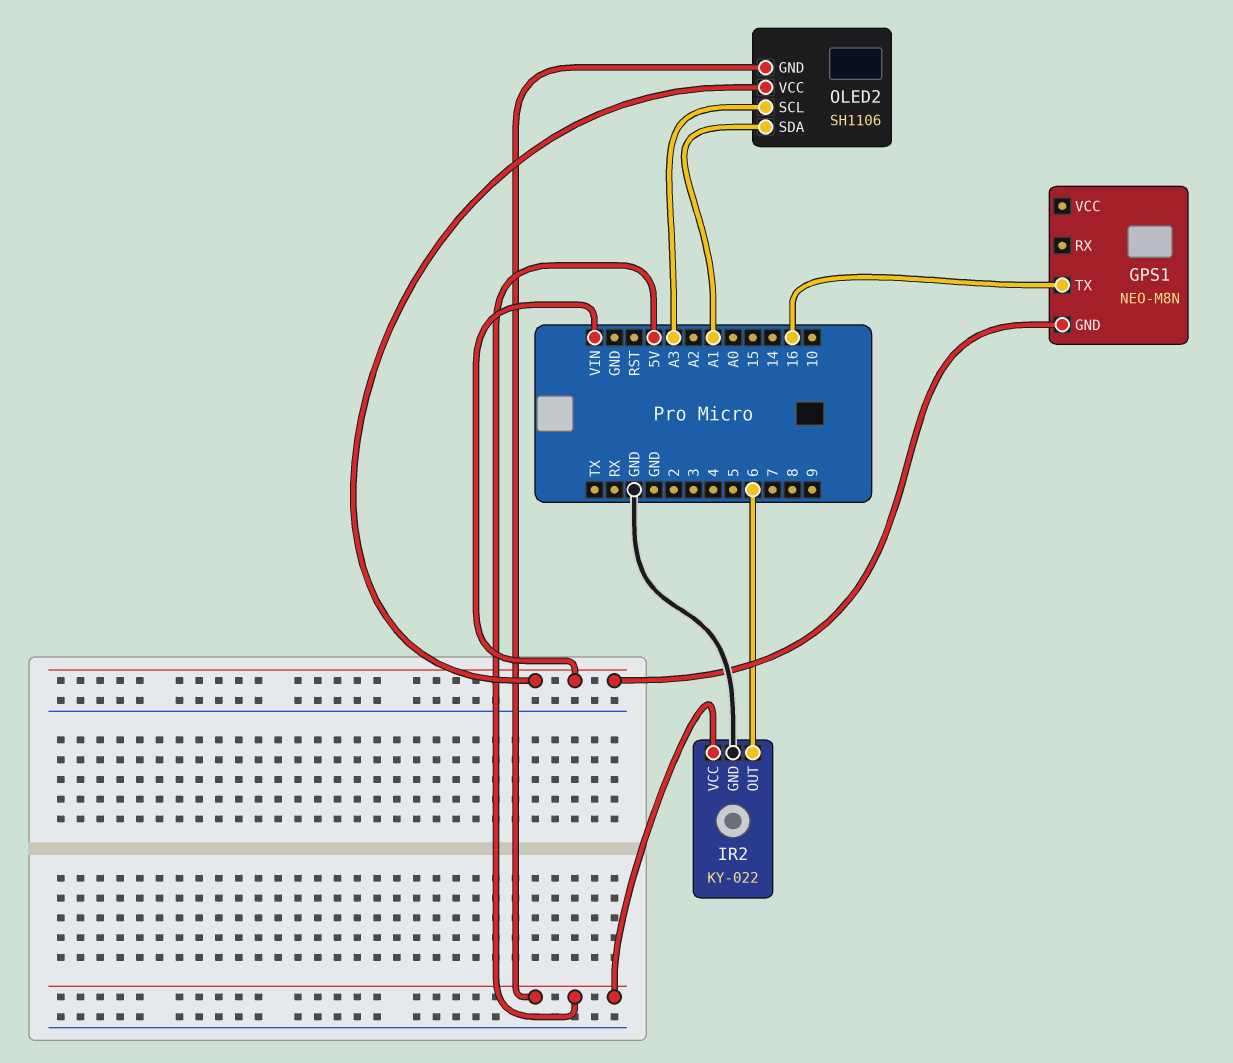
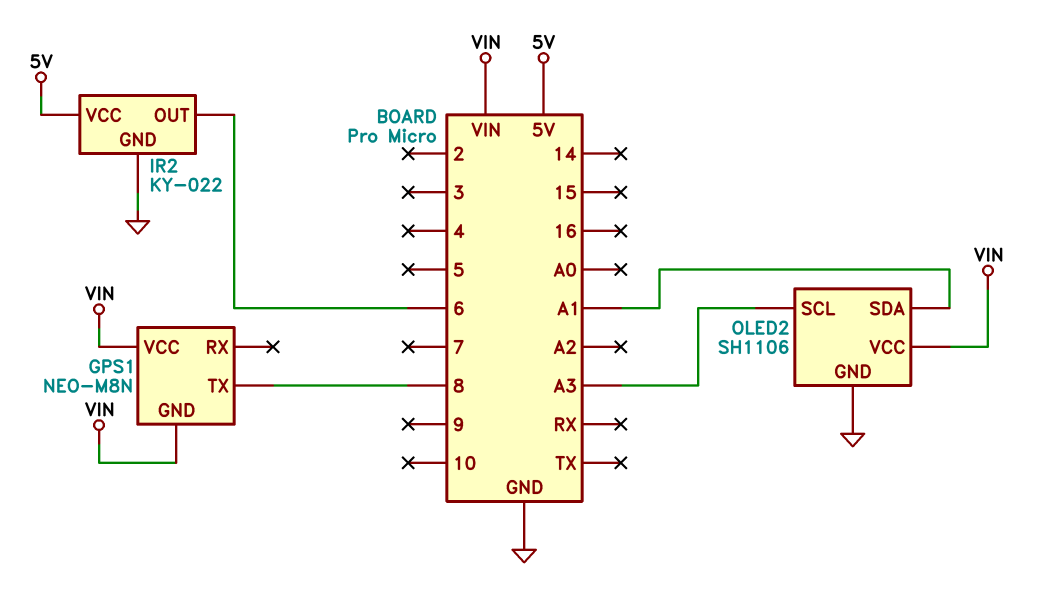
GPS1 pin TX: 16 -> 8
GPS1 pin VCC: none -> VIN
OLED2 pin GND: 5V -> GND

